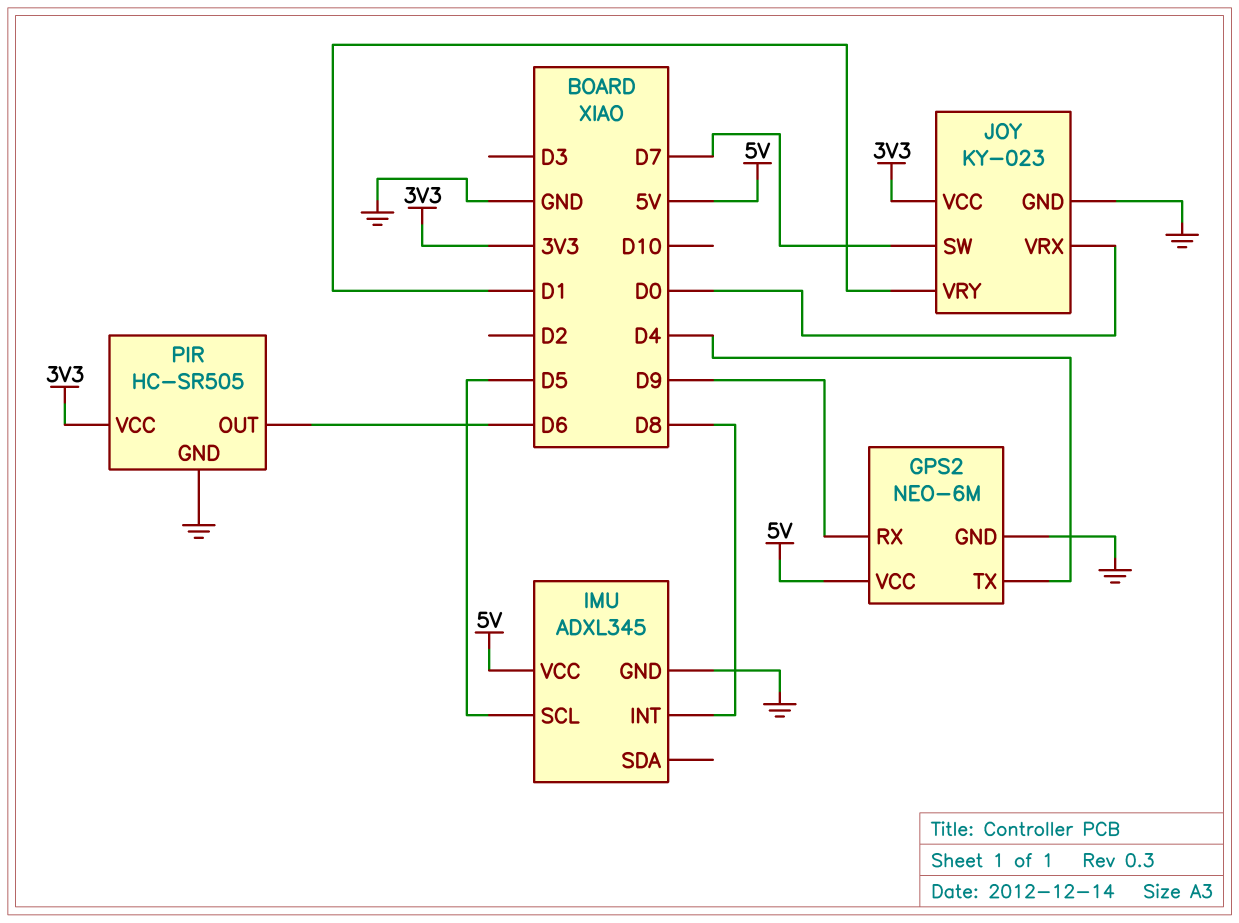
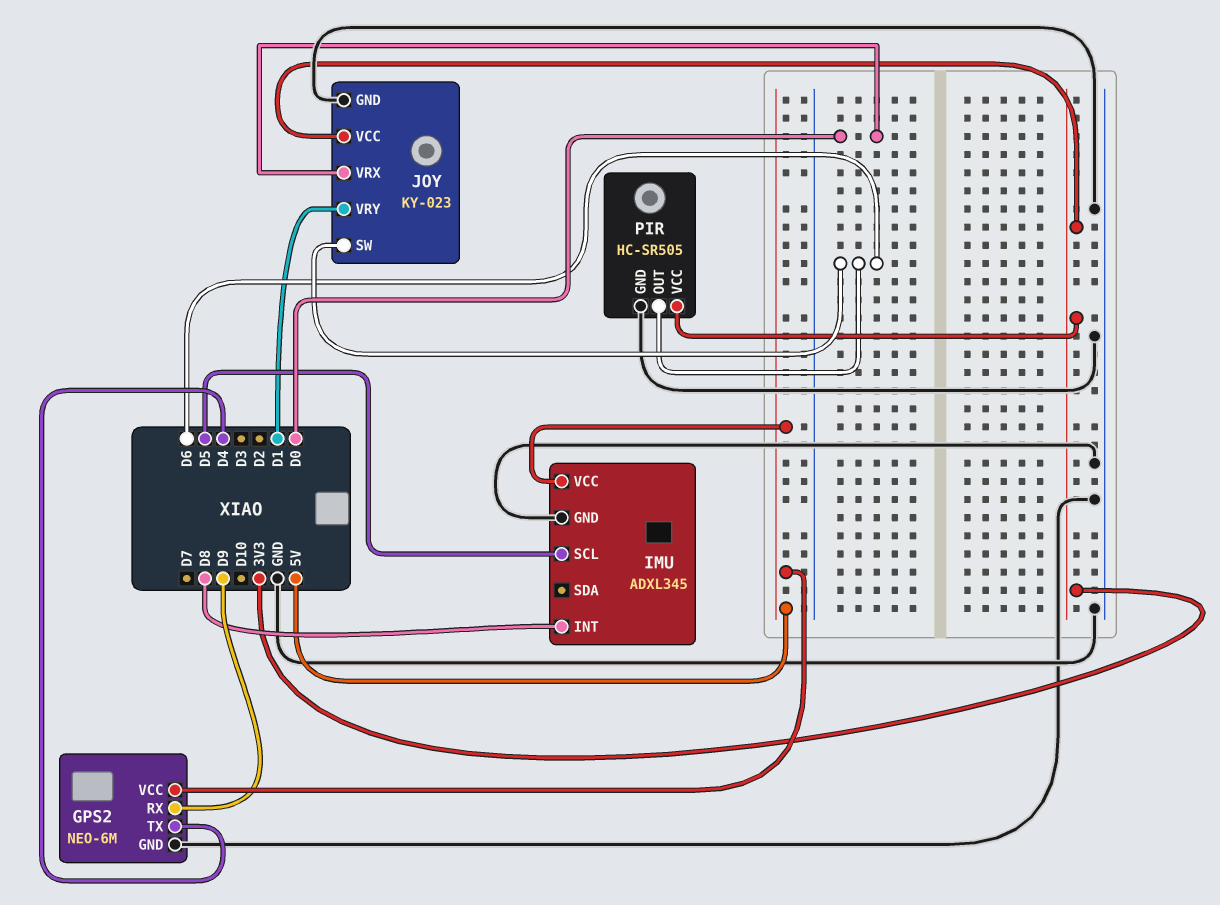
JOY pin SW: D7 -> D6

